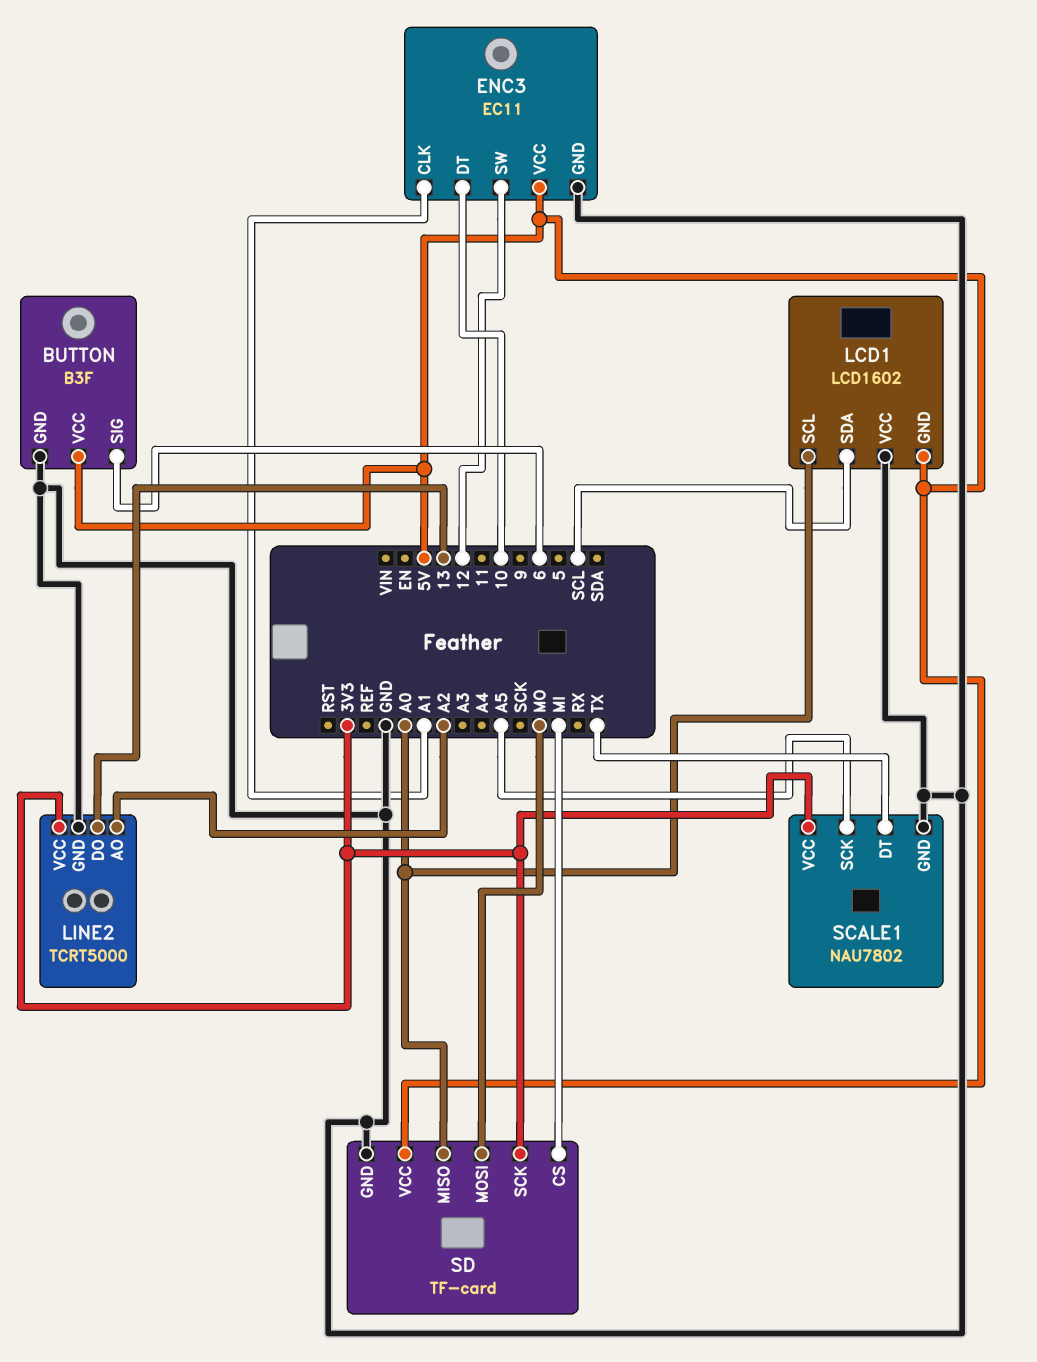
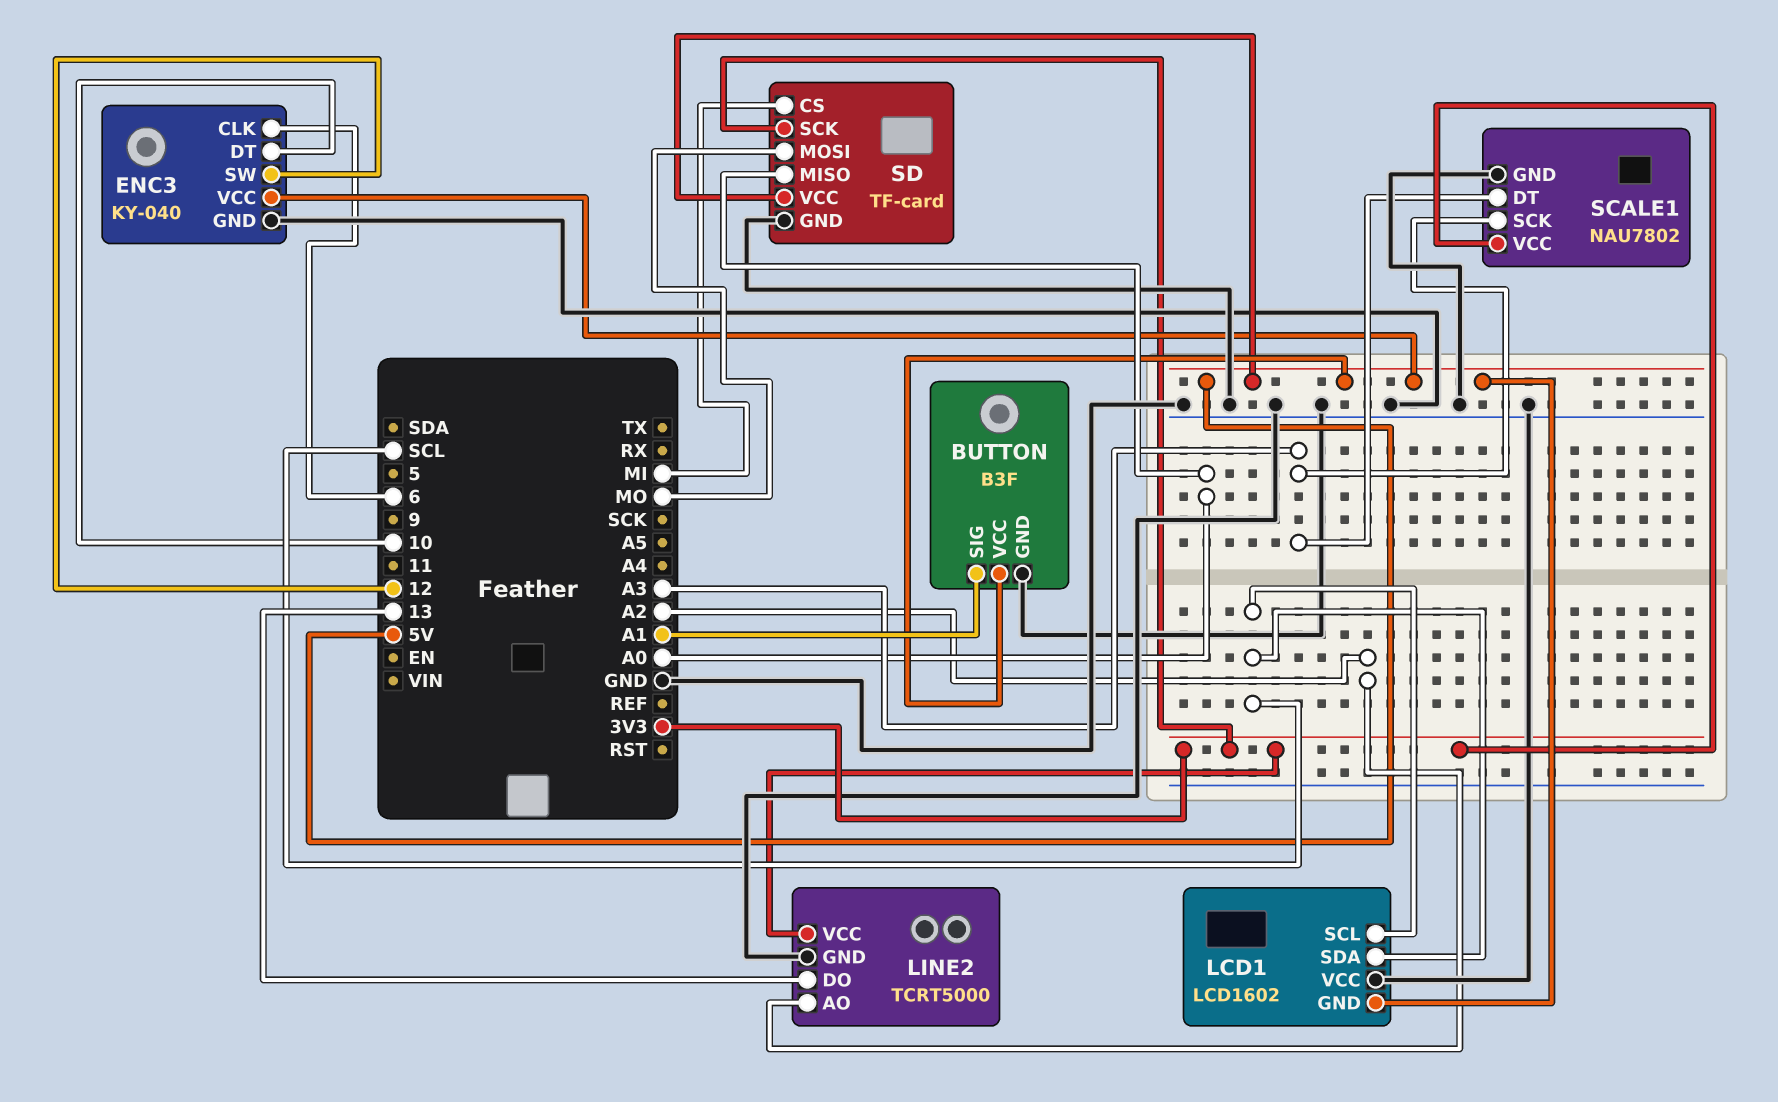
BUTTON pin SIG: 6 -> A1
ENC3: EC11 -> KY-040
ENC3 pin CLK: A1 -> 6
LCD1 pin SCL: A0 -> SCL
SCALE1 pin DT: TX -> A3
SCALE1 pin SCK: A5 -> A3

